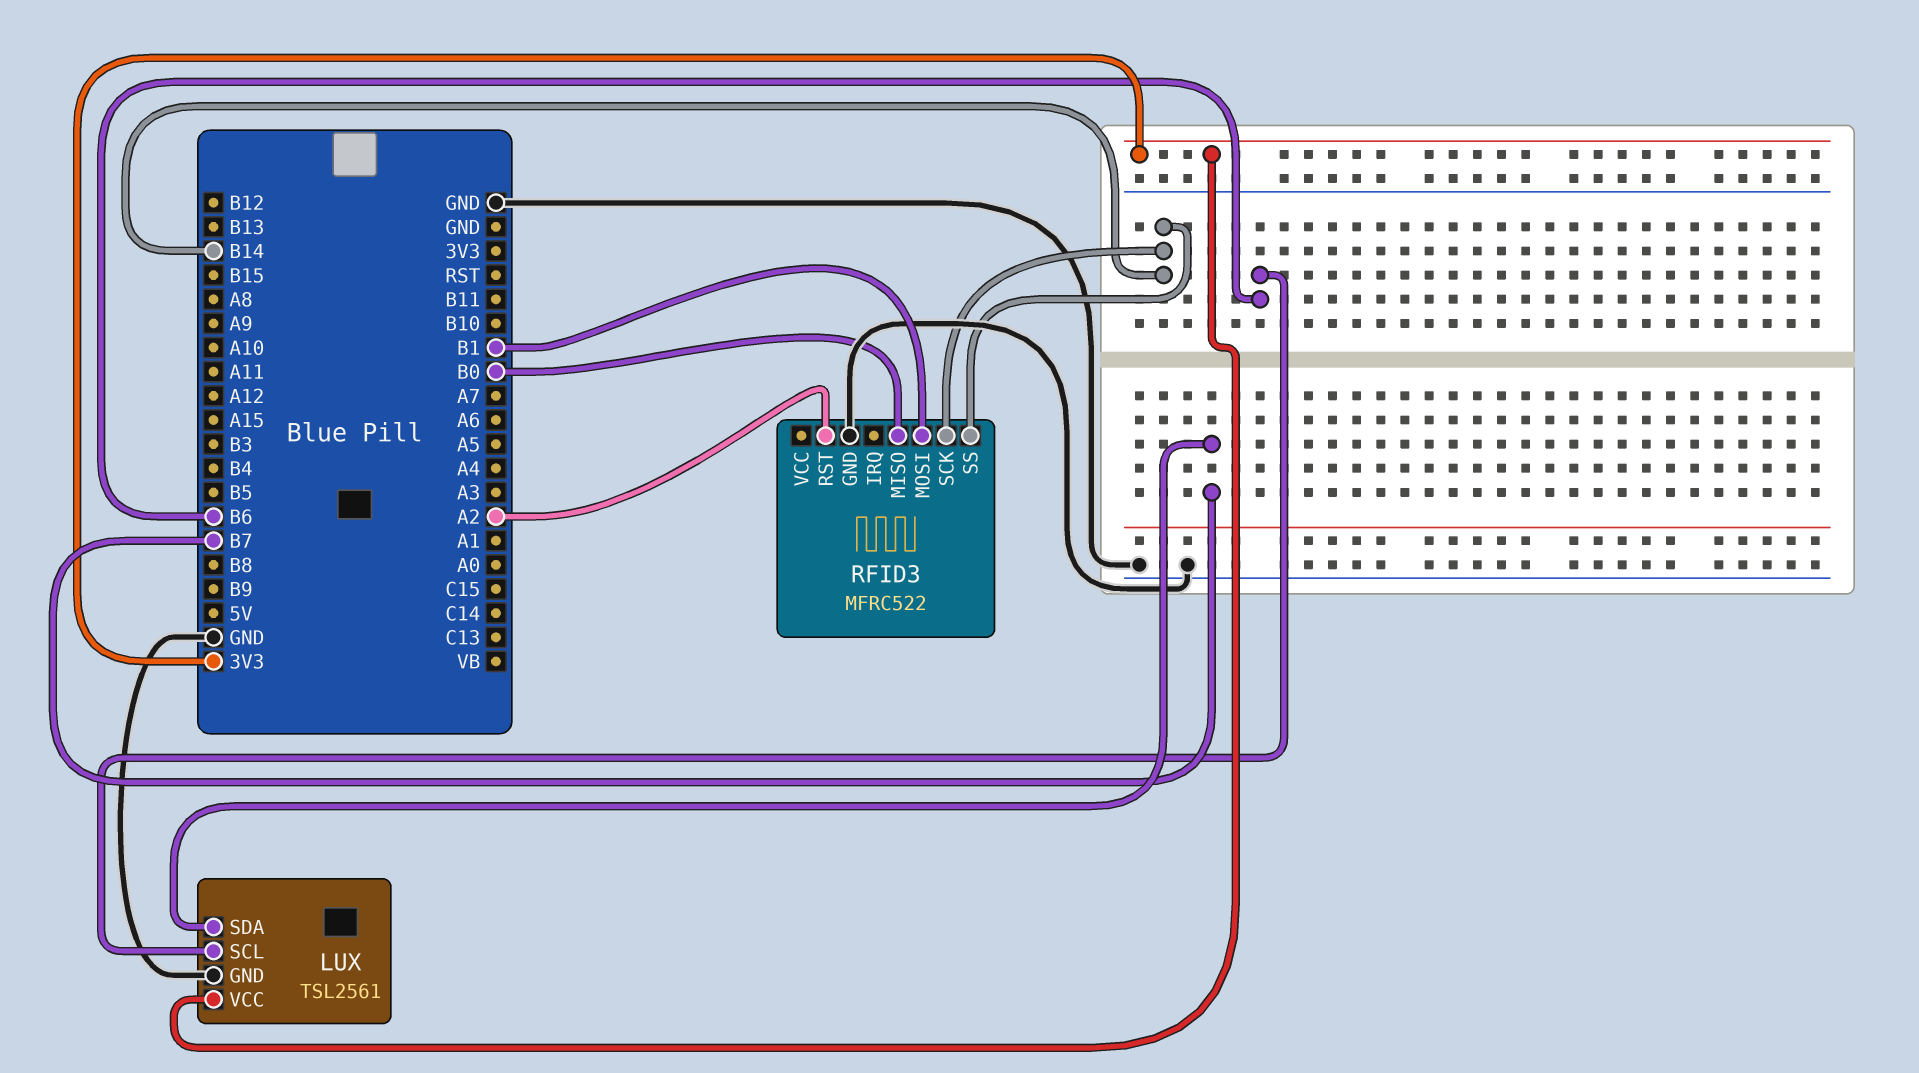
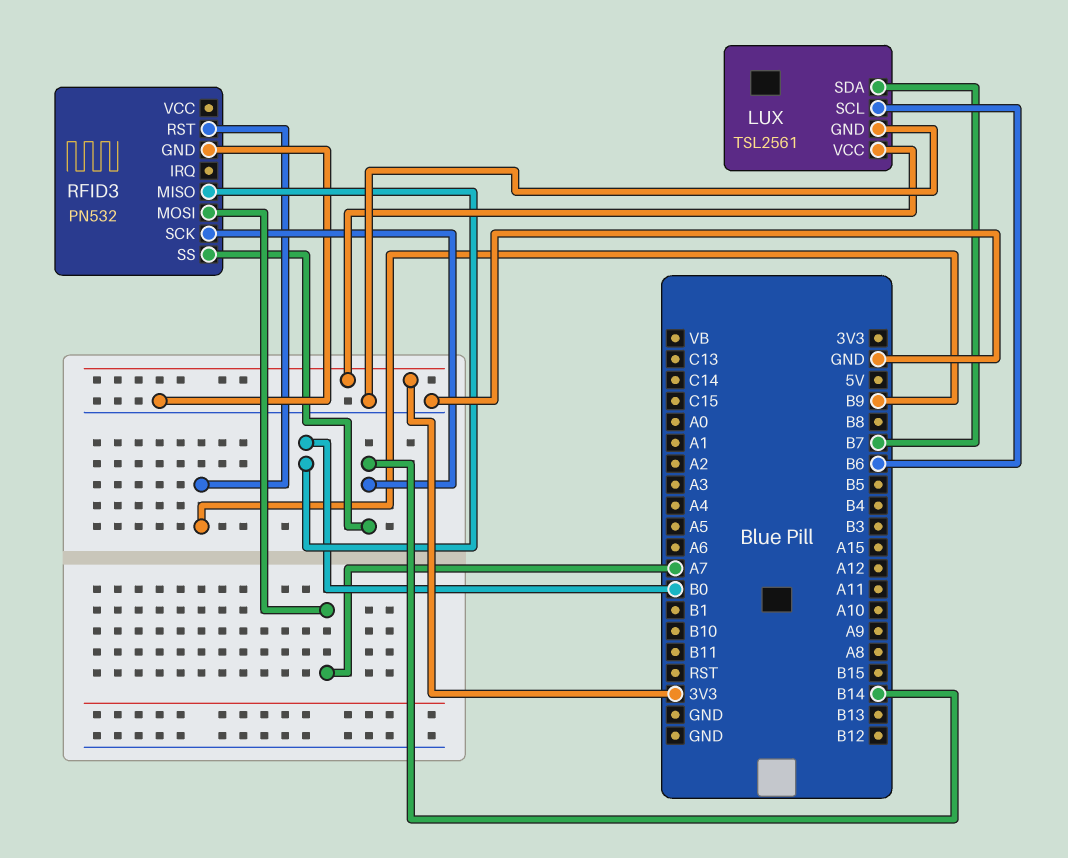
RFID3: MFRC522 -> PN532
RFID3 pin MOSI: B1 -> A7
RFID3 pin RST: A2 -> B9

